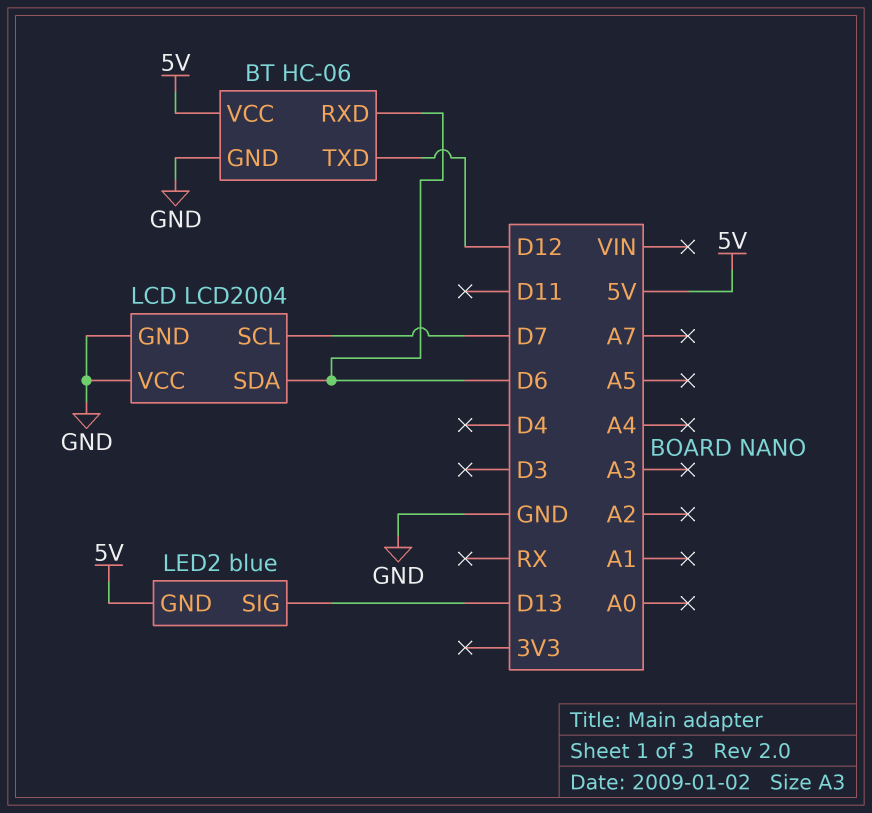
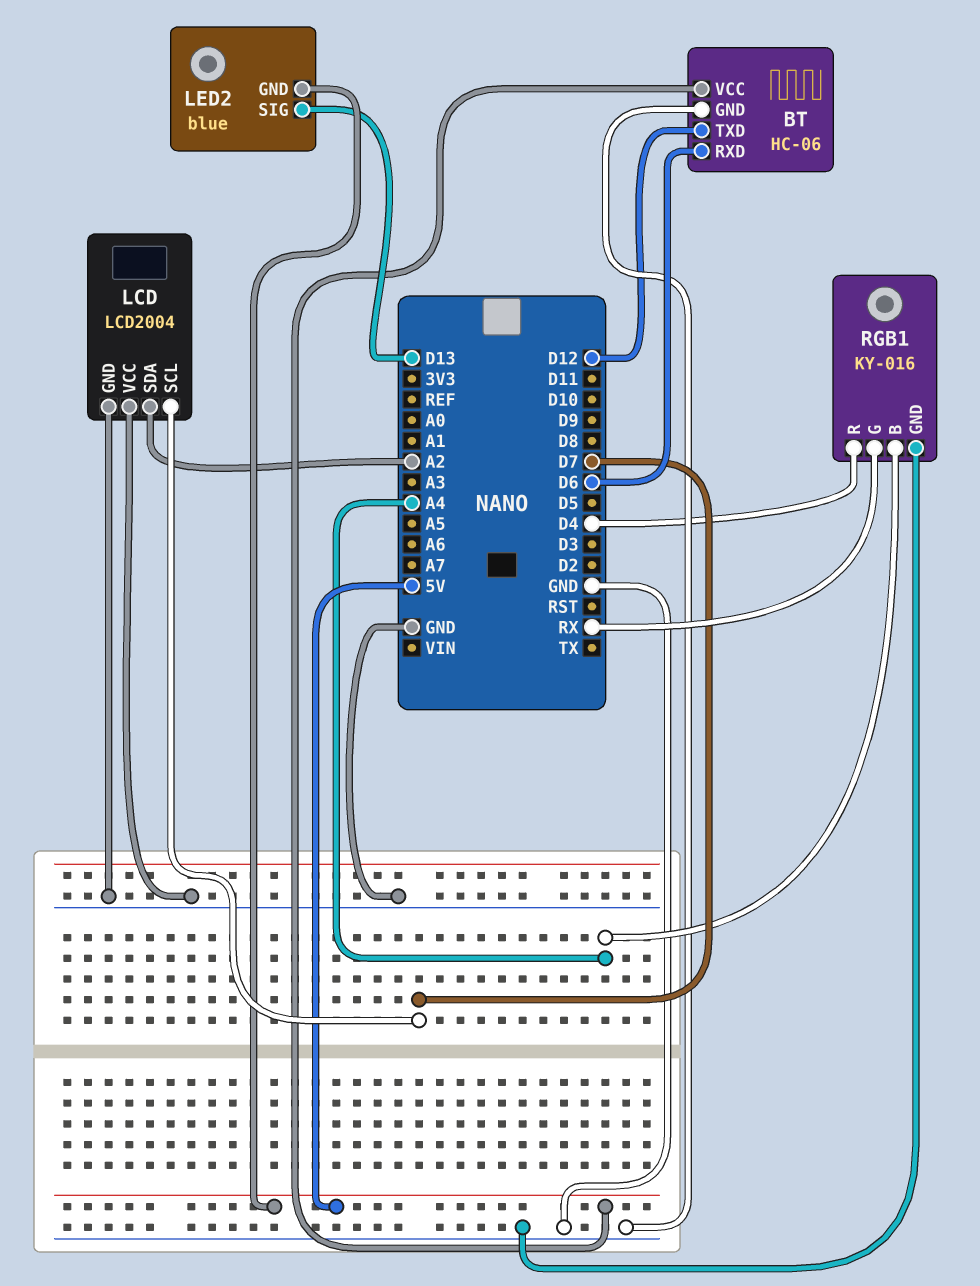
LCD pin SDA: D6 -> A2
RGB1: none -> KY-016
RGB1 pin B: none -> A4
RGB1 pin G: none -> RX
RGB1 pin GND: none -> GND
RGB1 pin R: none -> D4

